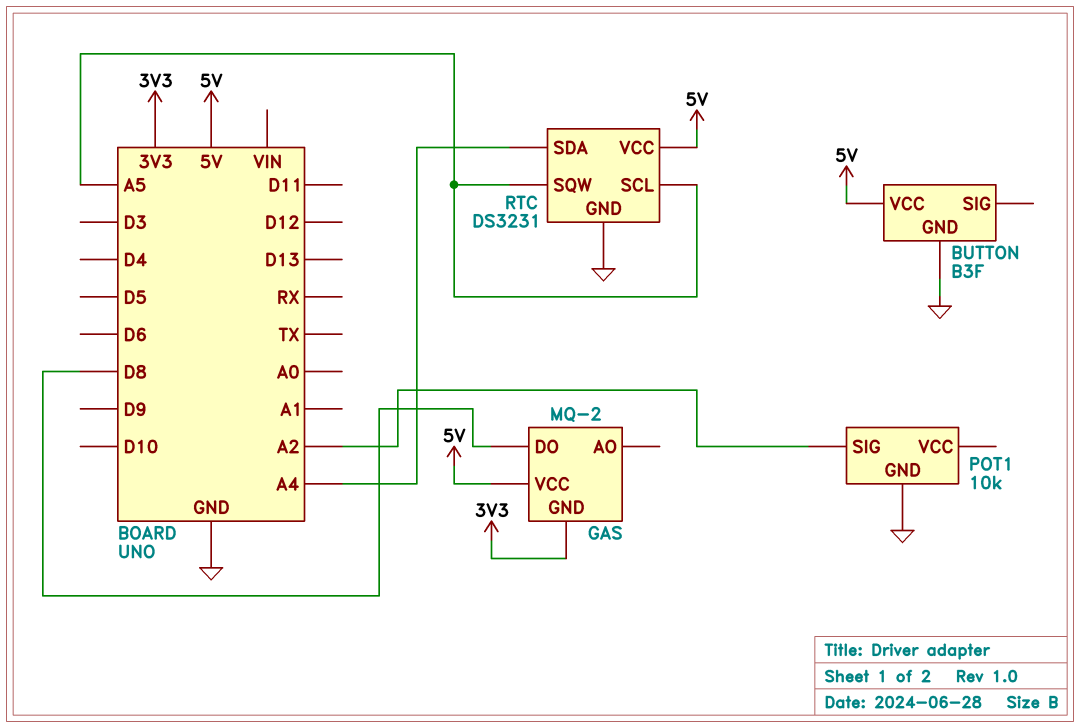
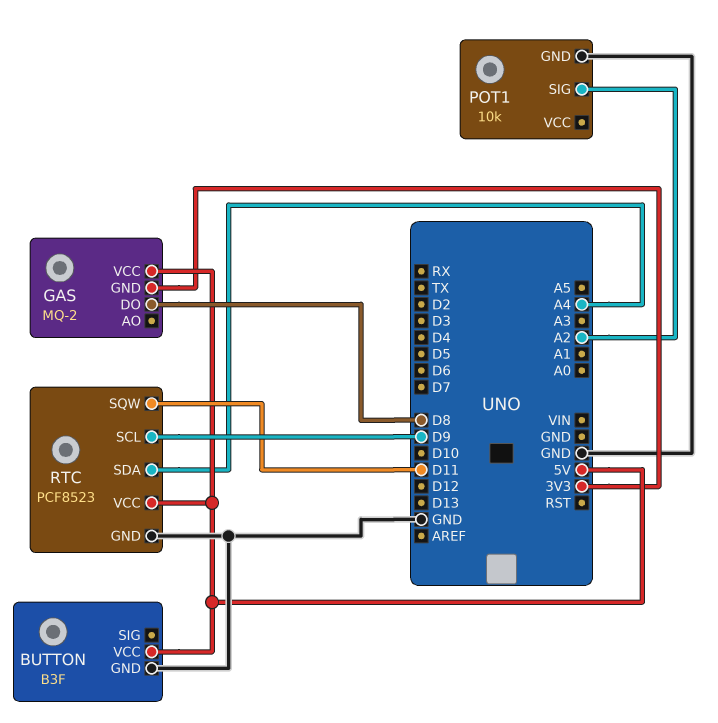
RTC: DS3231 -> PCF8523
RTC pin SCL: A5 -> D9
RTC pin SQW: A5 -> D11

